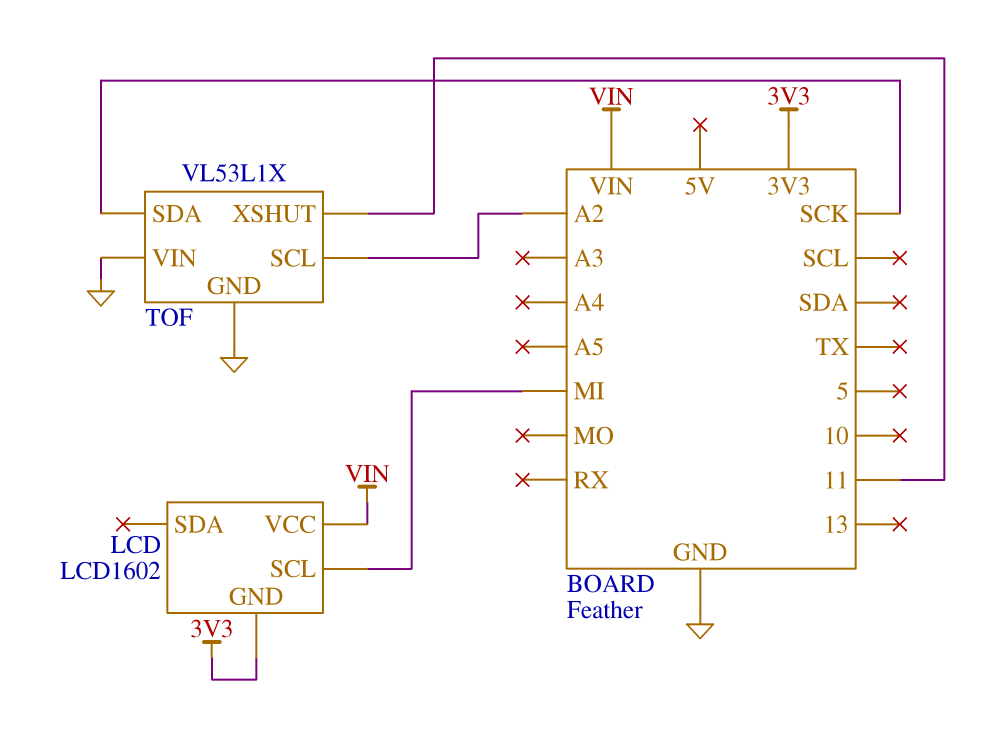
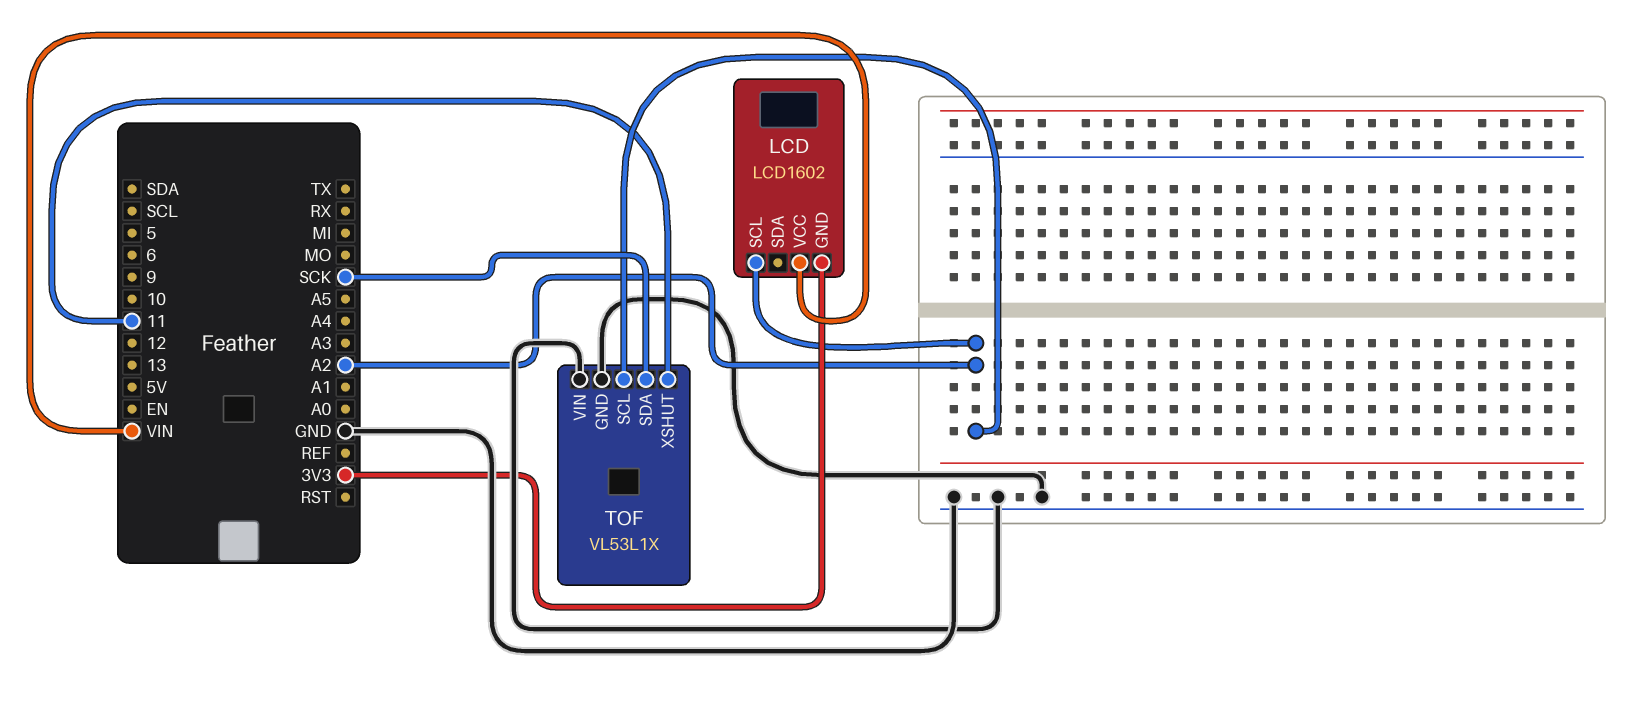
LCD pin SCL: MI -> A2

